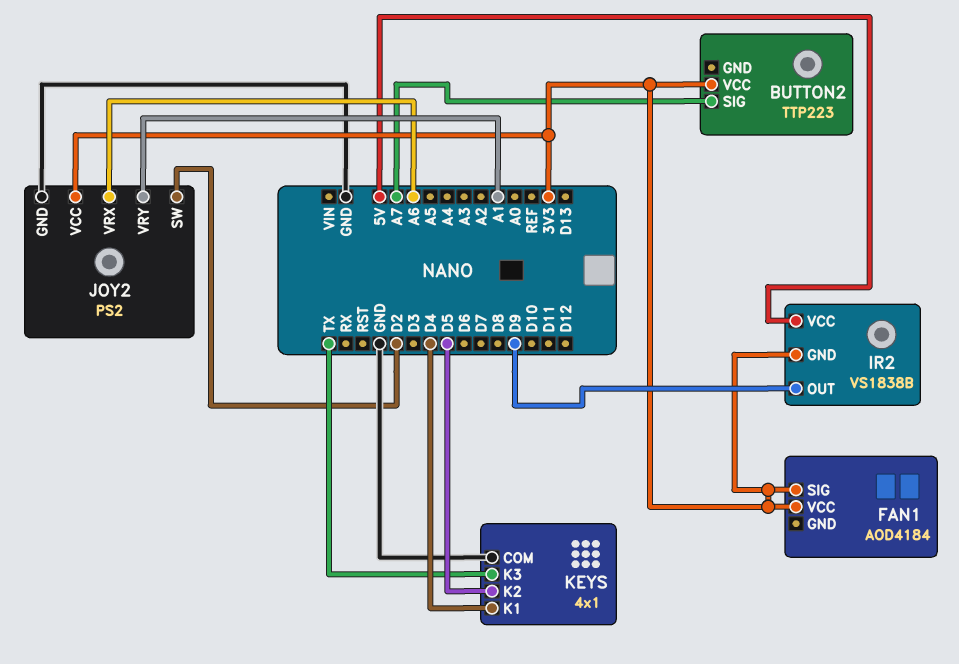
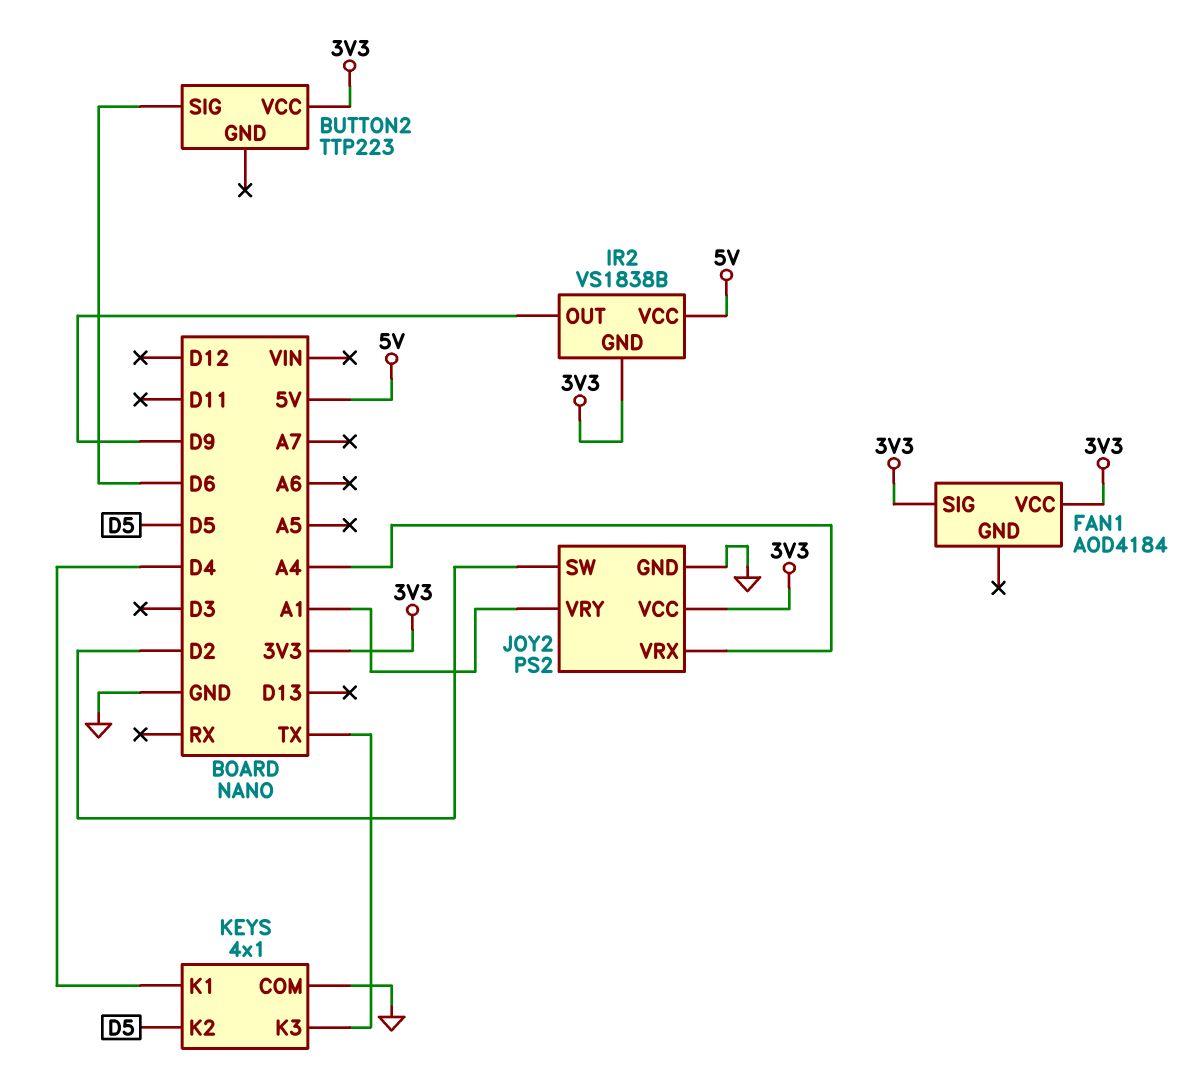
BUTTON2 pin SIG: A7 -> D6
JOY2 pin VRX: A6 -> A4

